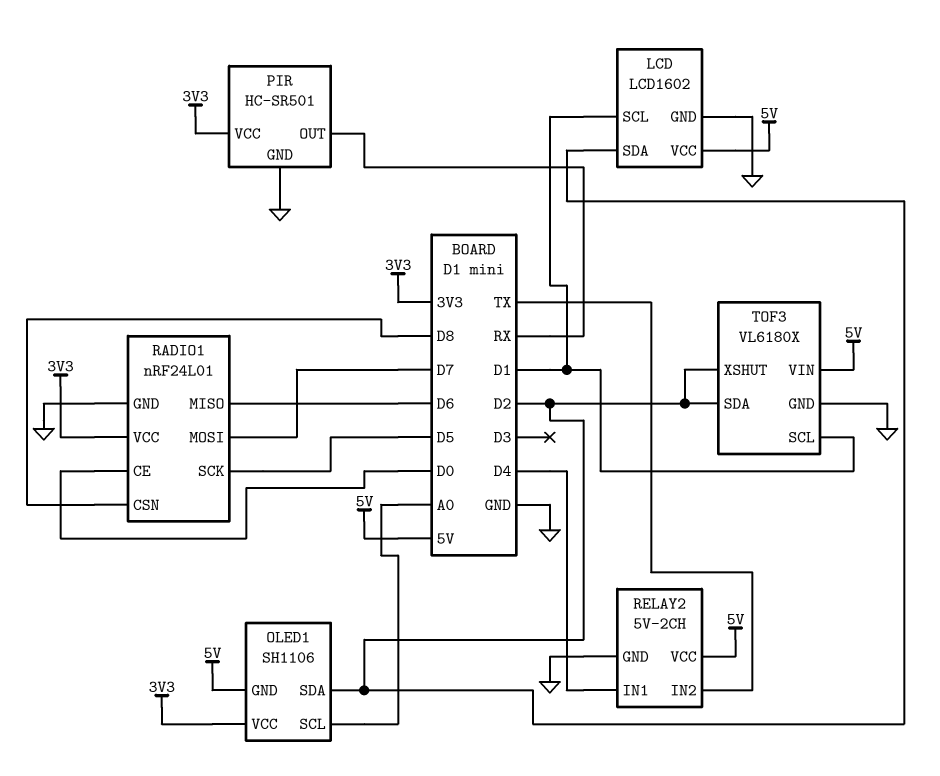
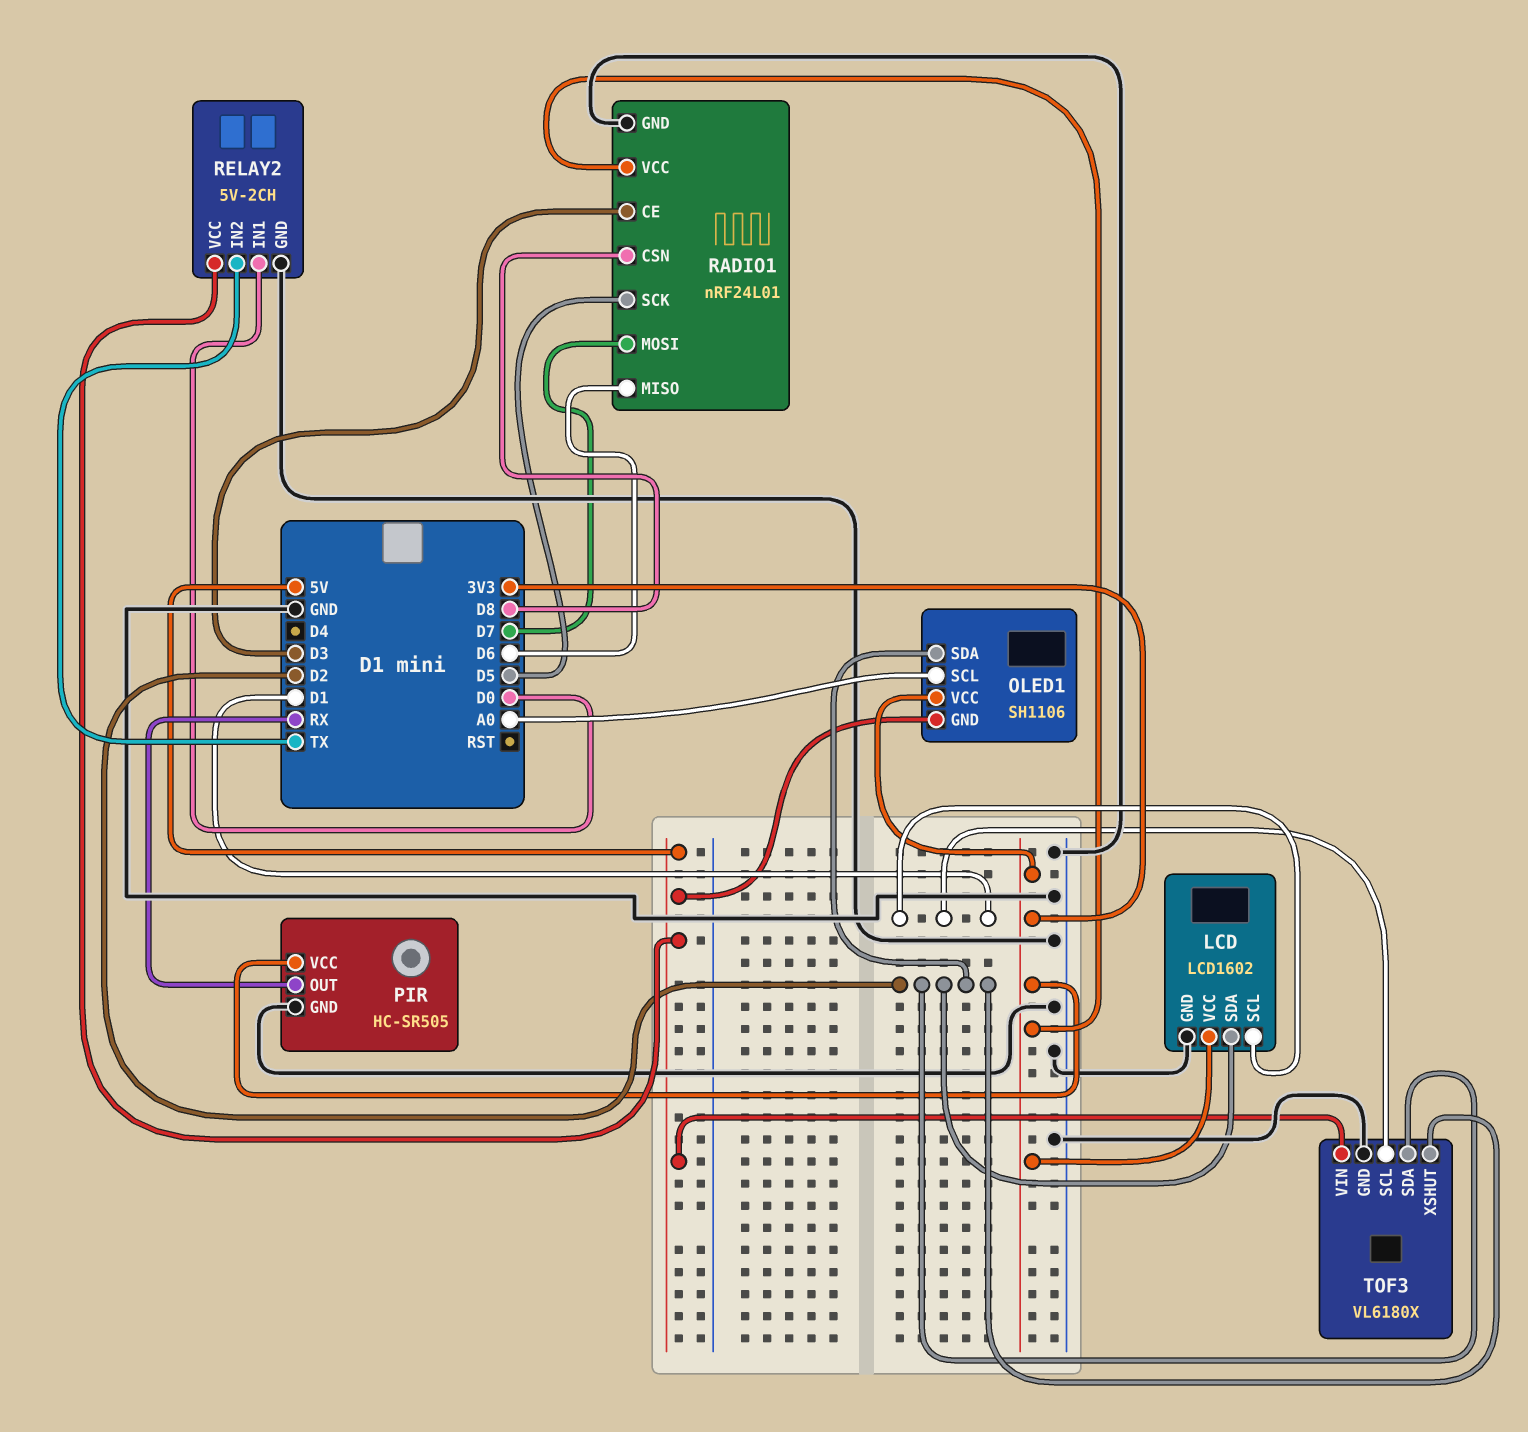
LCD pin VCC: 5V -> 3V3
PIR: HC-SR501 -> HC-SR505
RADIO1 pin CE: D0 -> D3
RELAY2 pin IN1: D4 -> D0

